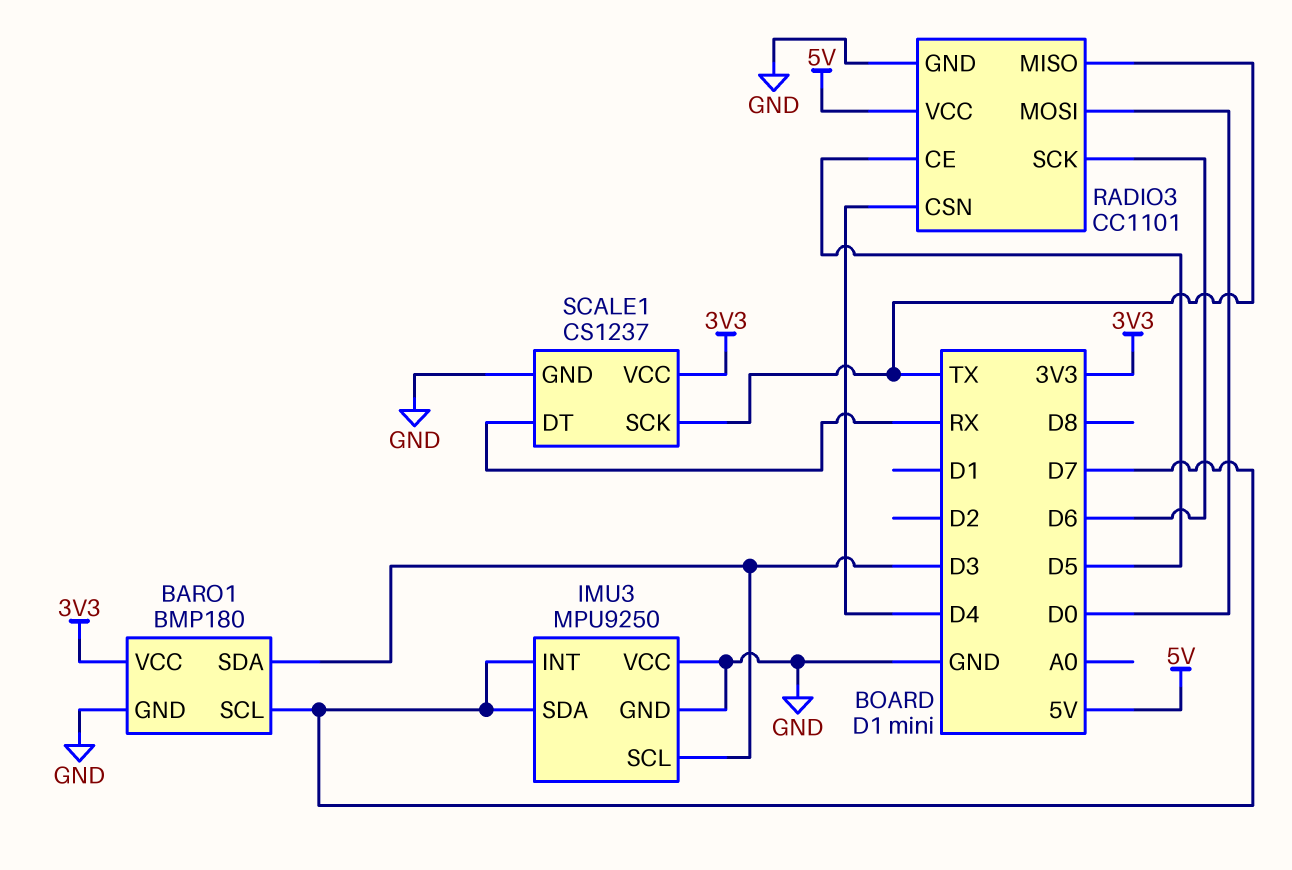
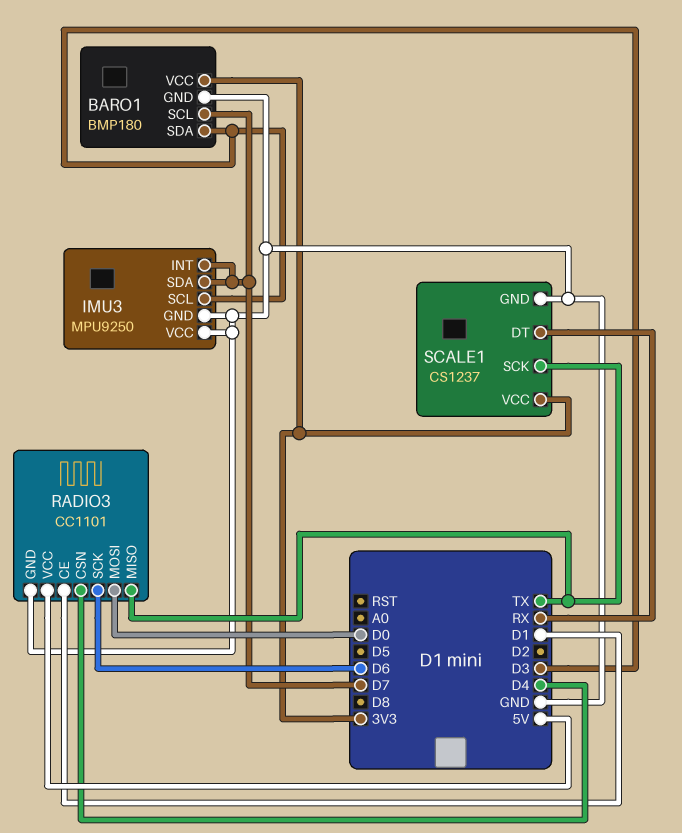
RADIO3 pin CE: D5 -> D1

